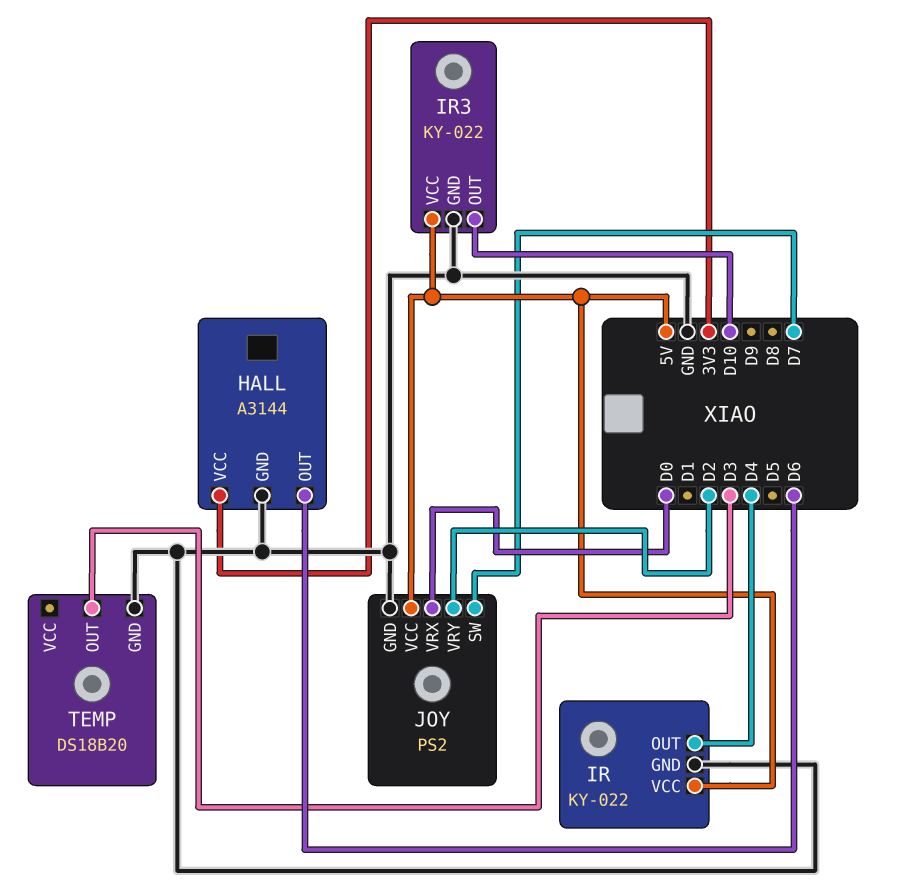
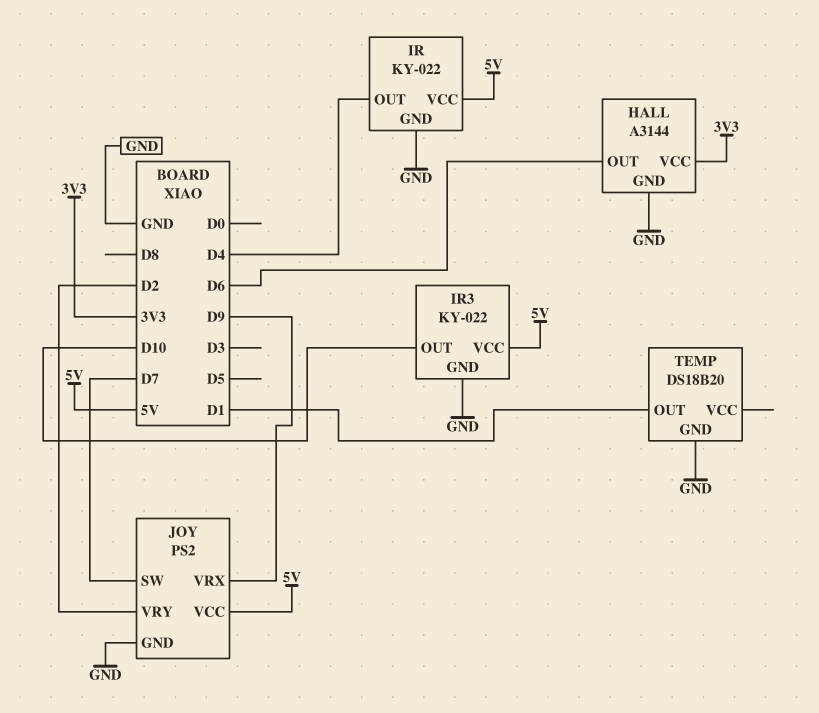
JOY pin VRX: D0 -> D9
TEMP pin OUT: D3 -> D1

